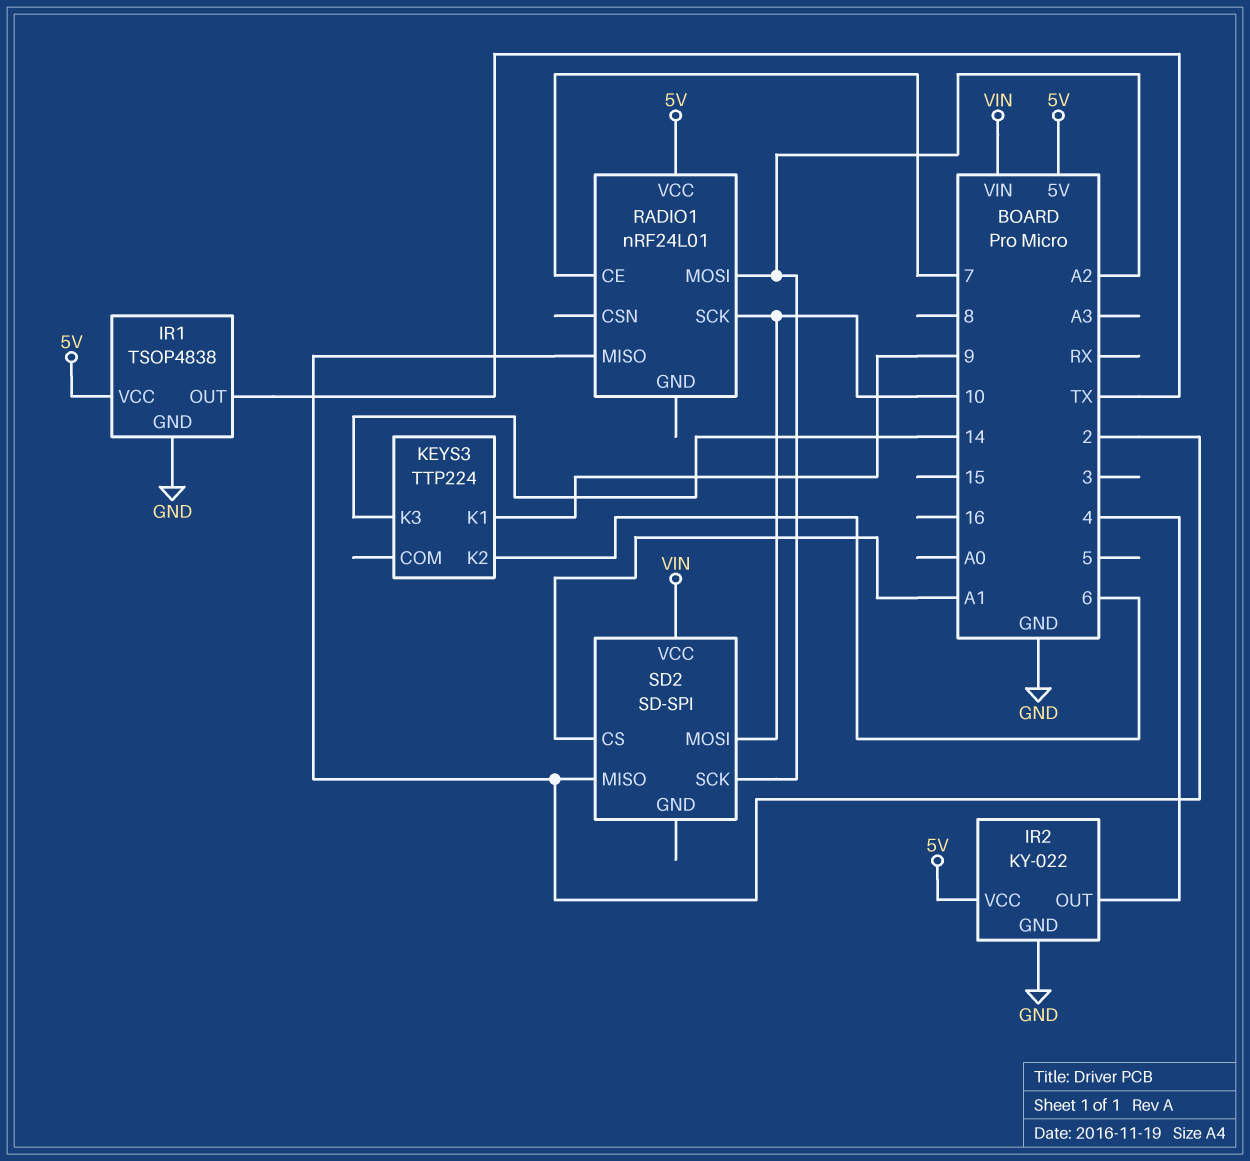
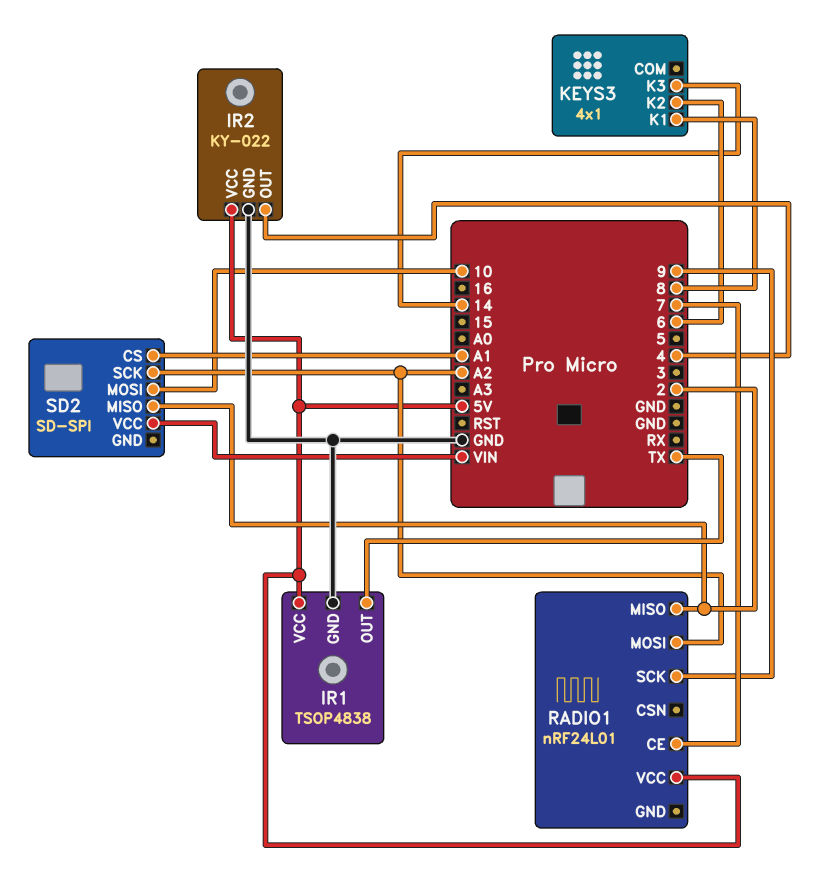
KEYS3: TTP224 -> 4x1
KEYS3 pin K1: 9 -> 8
RADIO1 pin SCK: 10 -> 9

